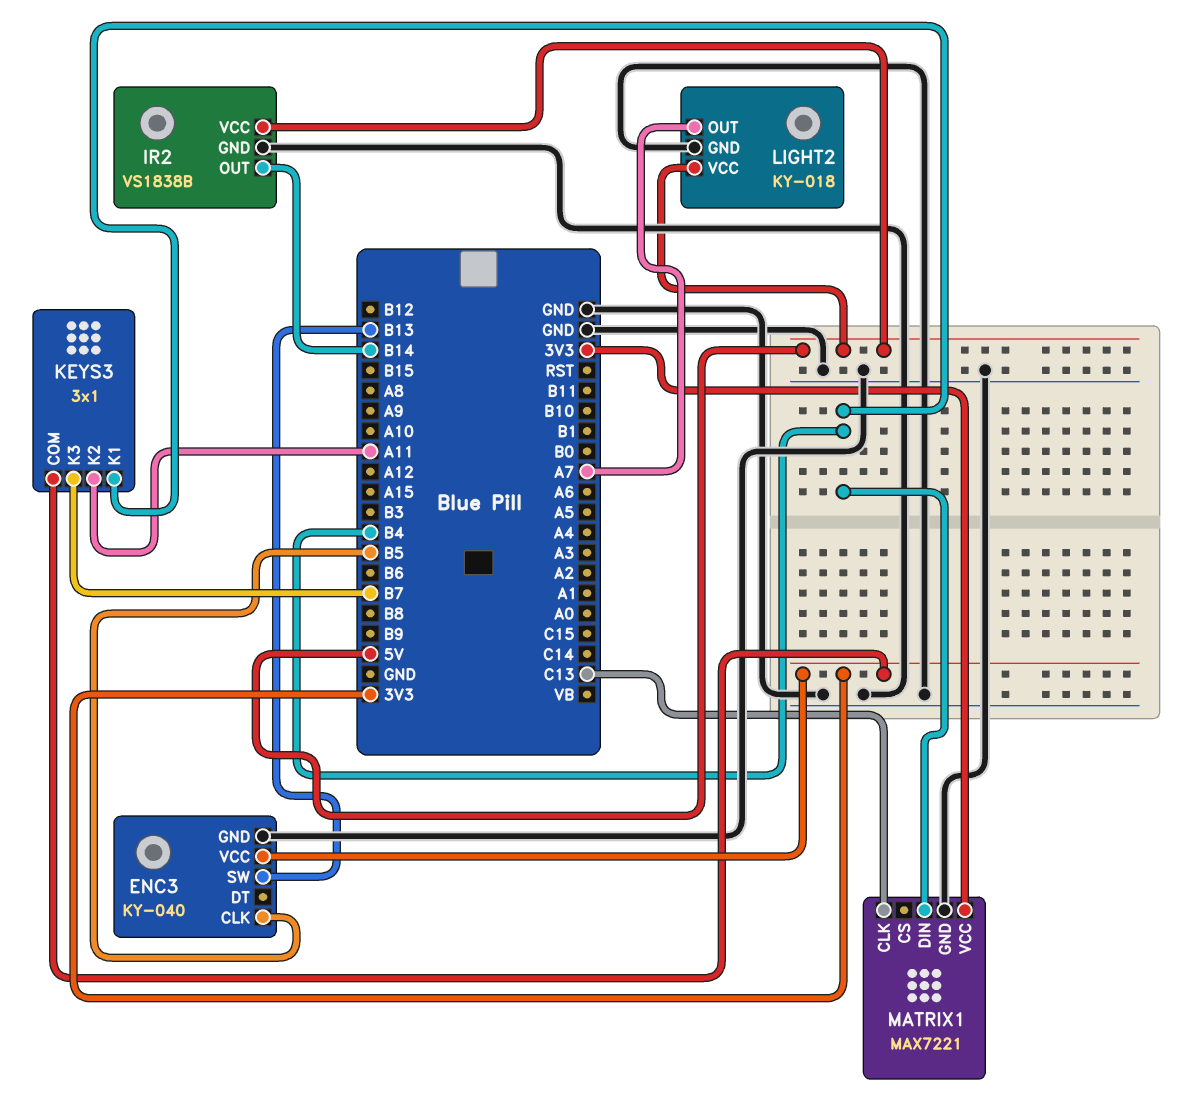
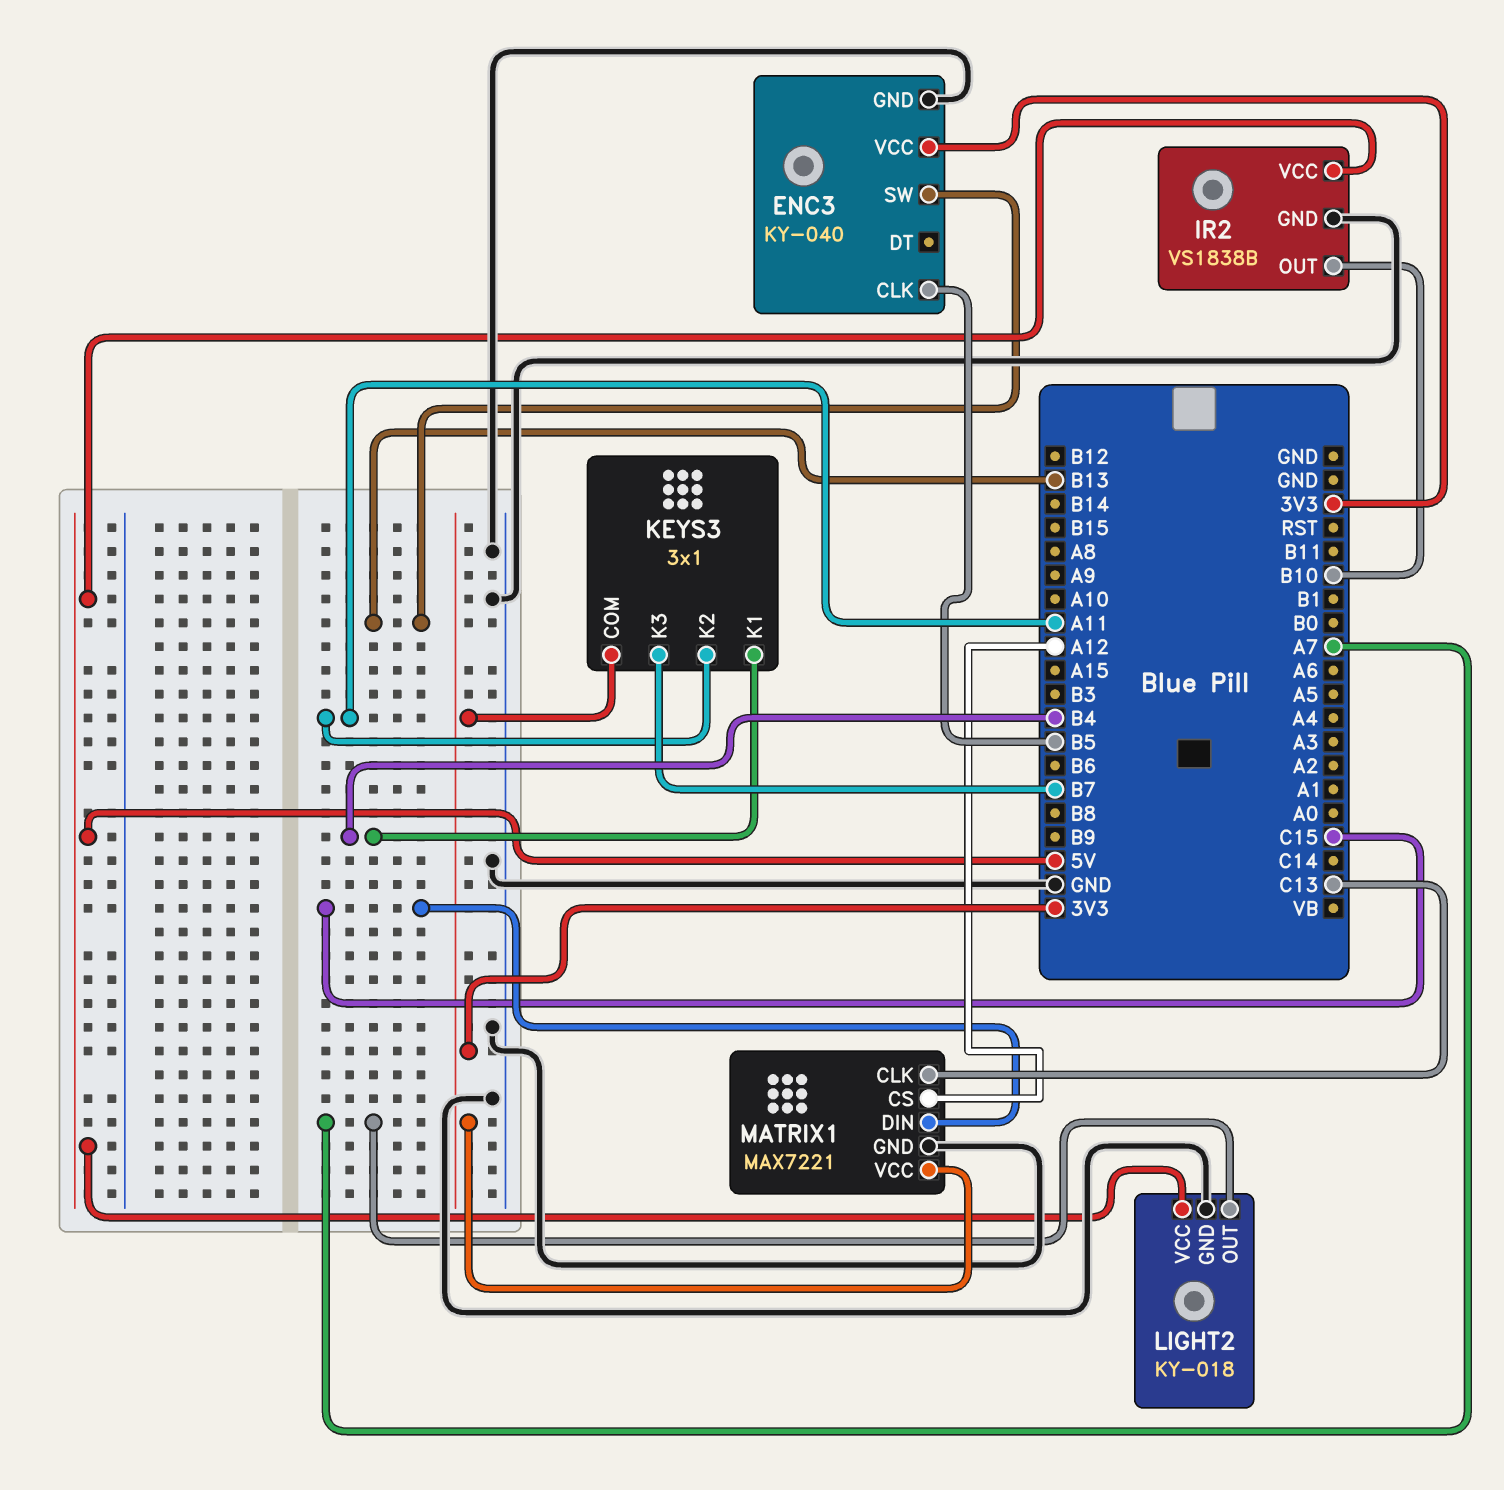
IR2 pin OUT: B14 -> B10
MATRIX1 pin CS: none -> A12
MATRIX1 pin DIN: B4 -> C15

